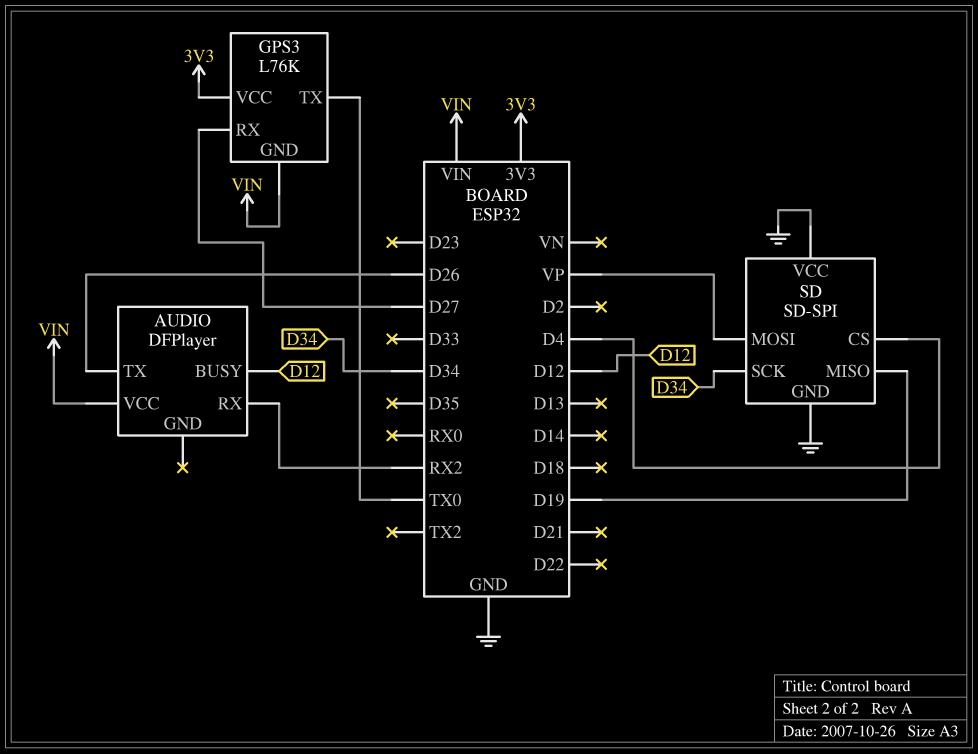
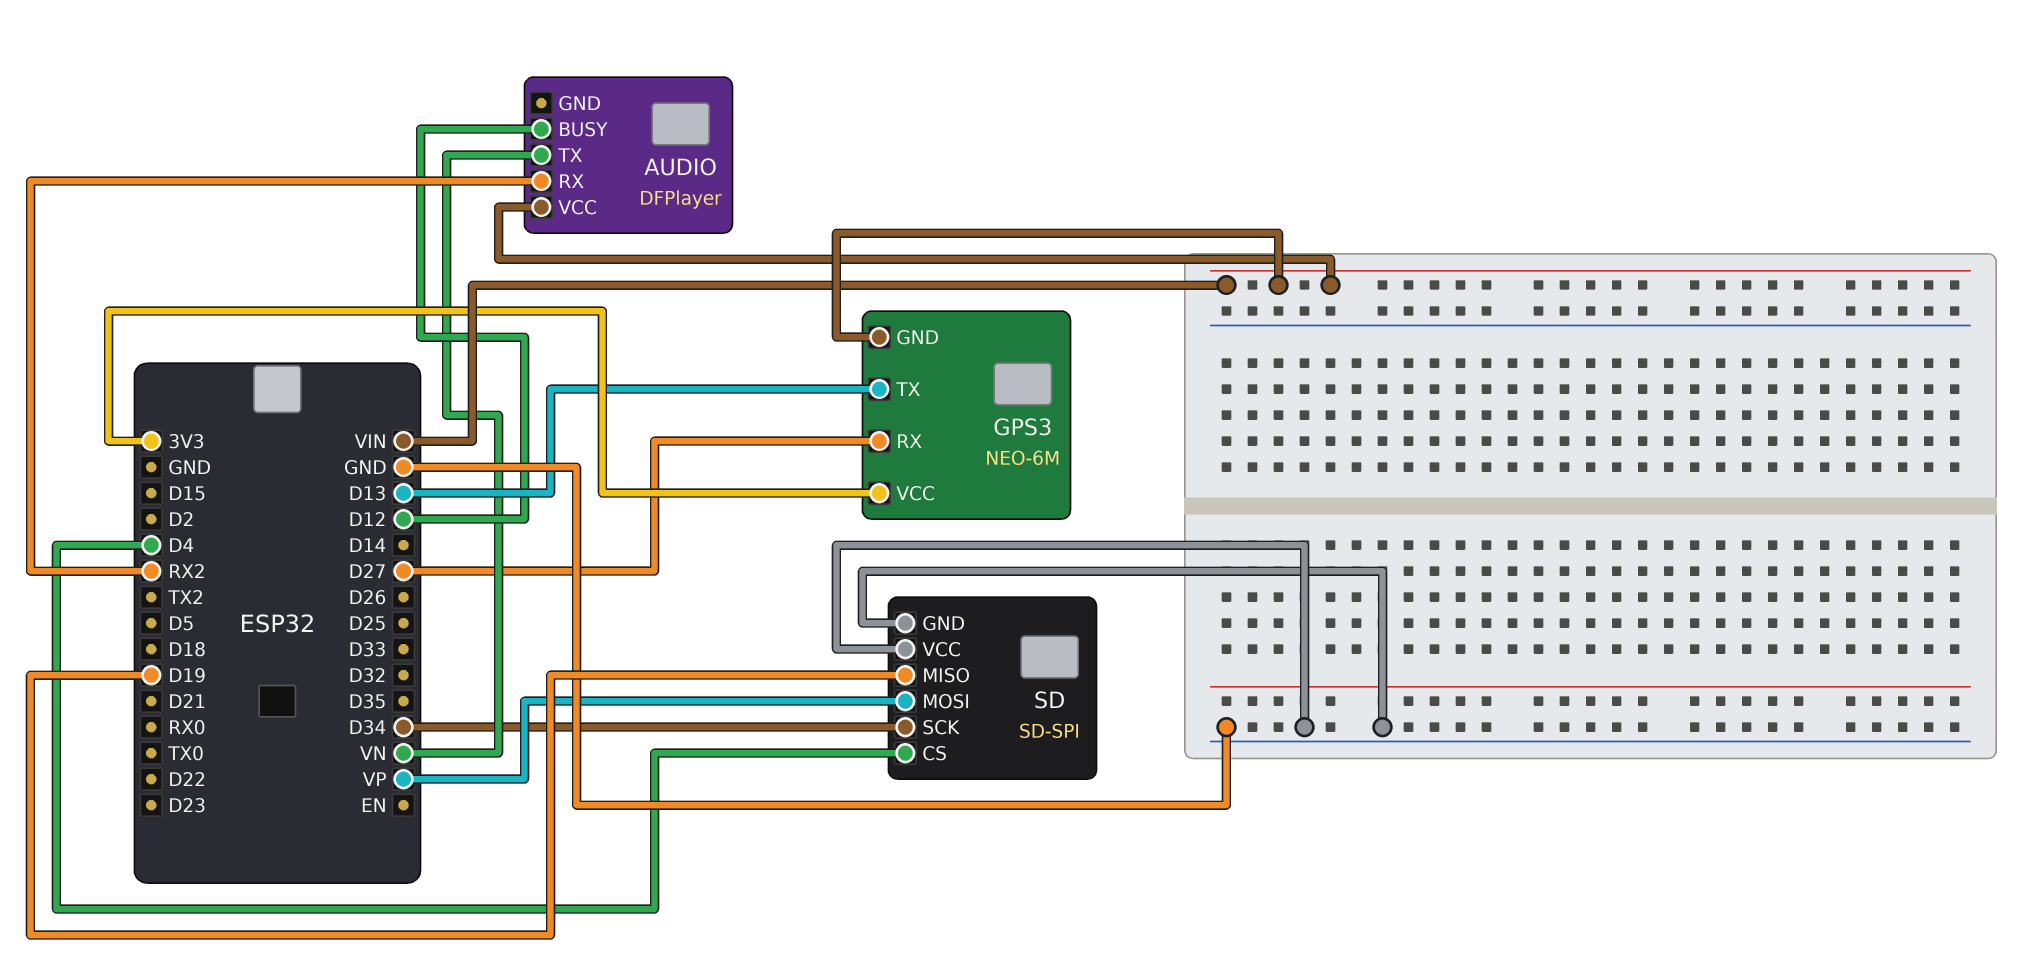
AUDIO pin TX: D26 -> VN
GPS3: L76K -> NEO-6M
GPS3 pin TX: TX0 -> D13

